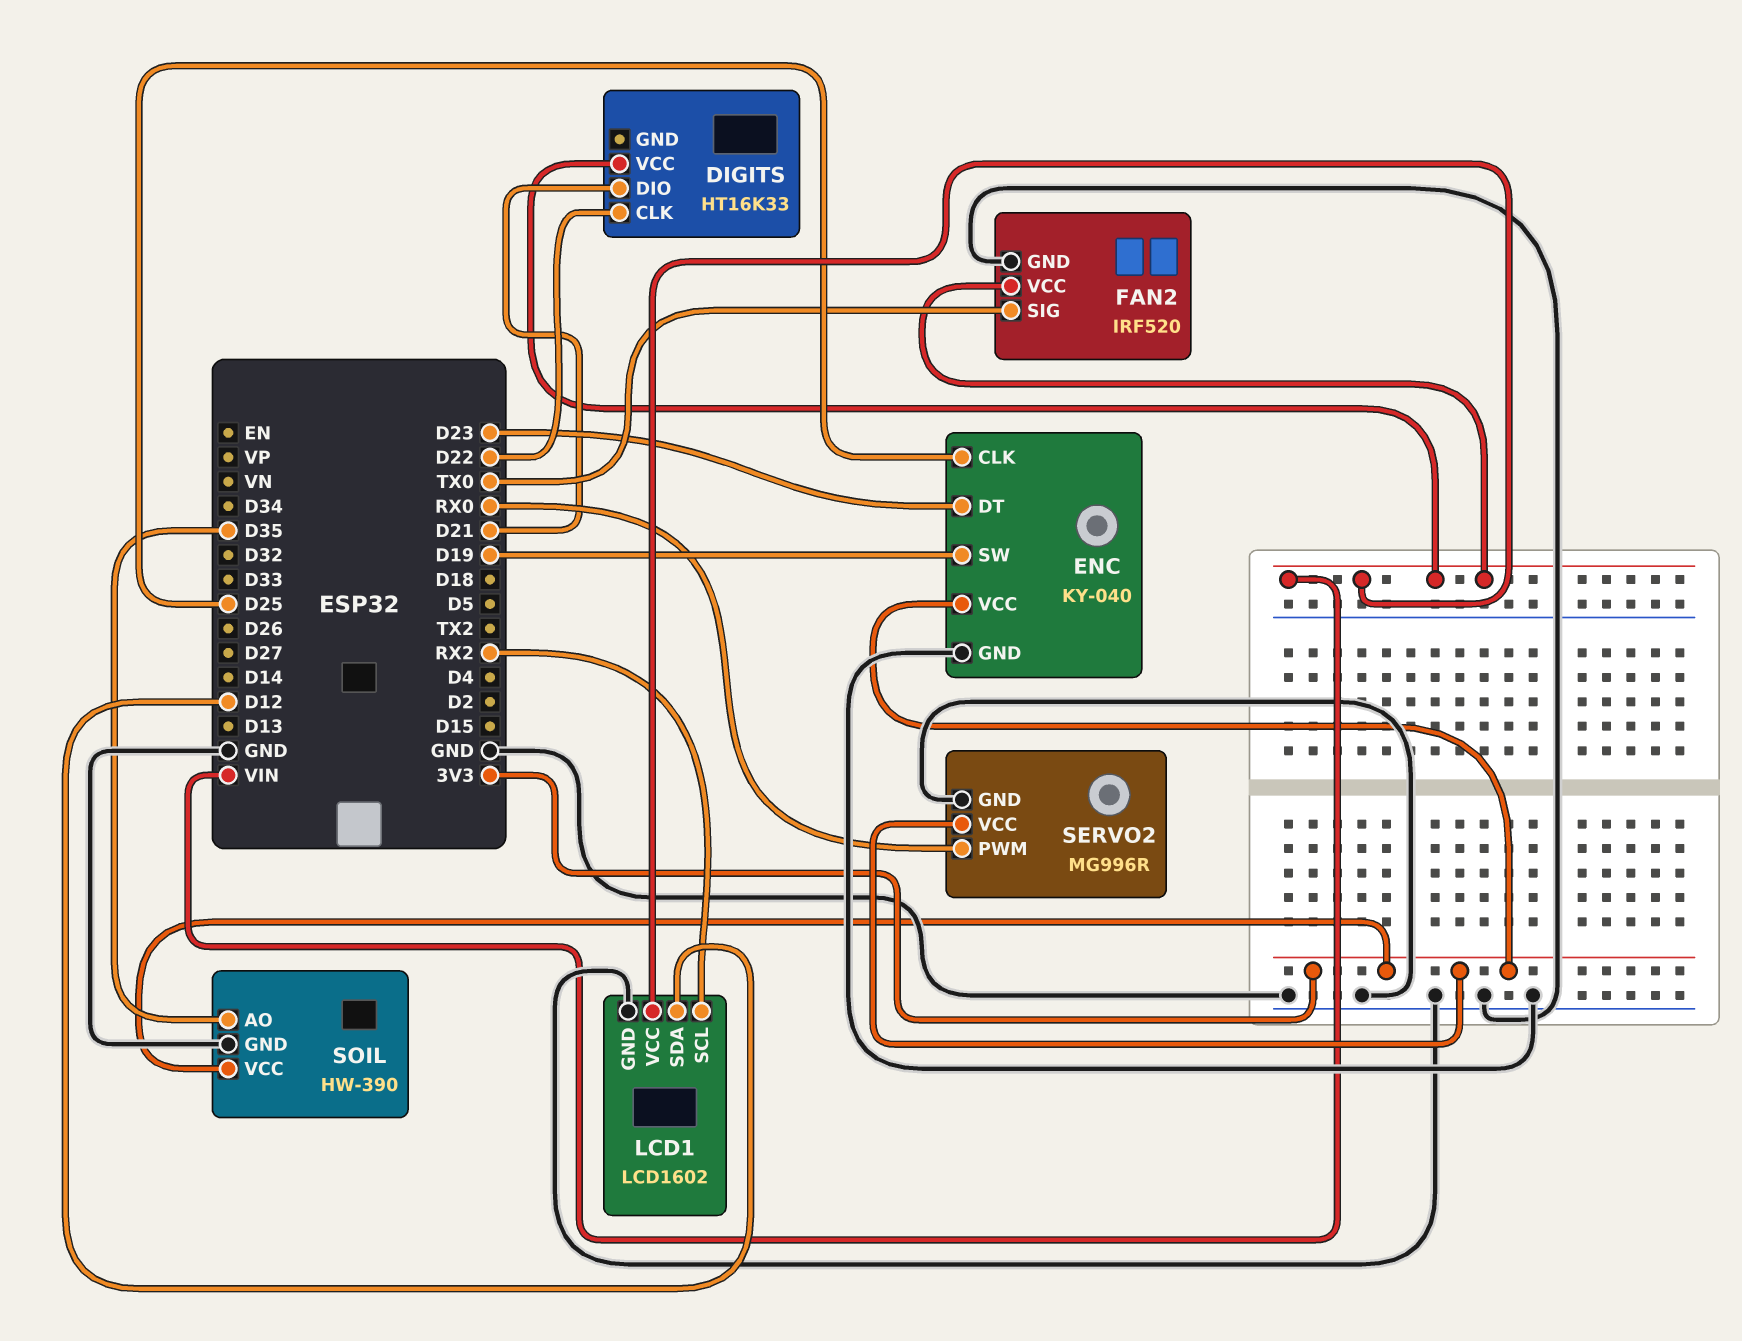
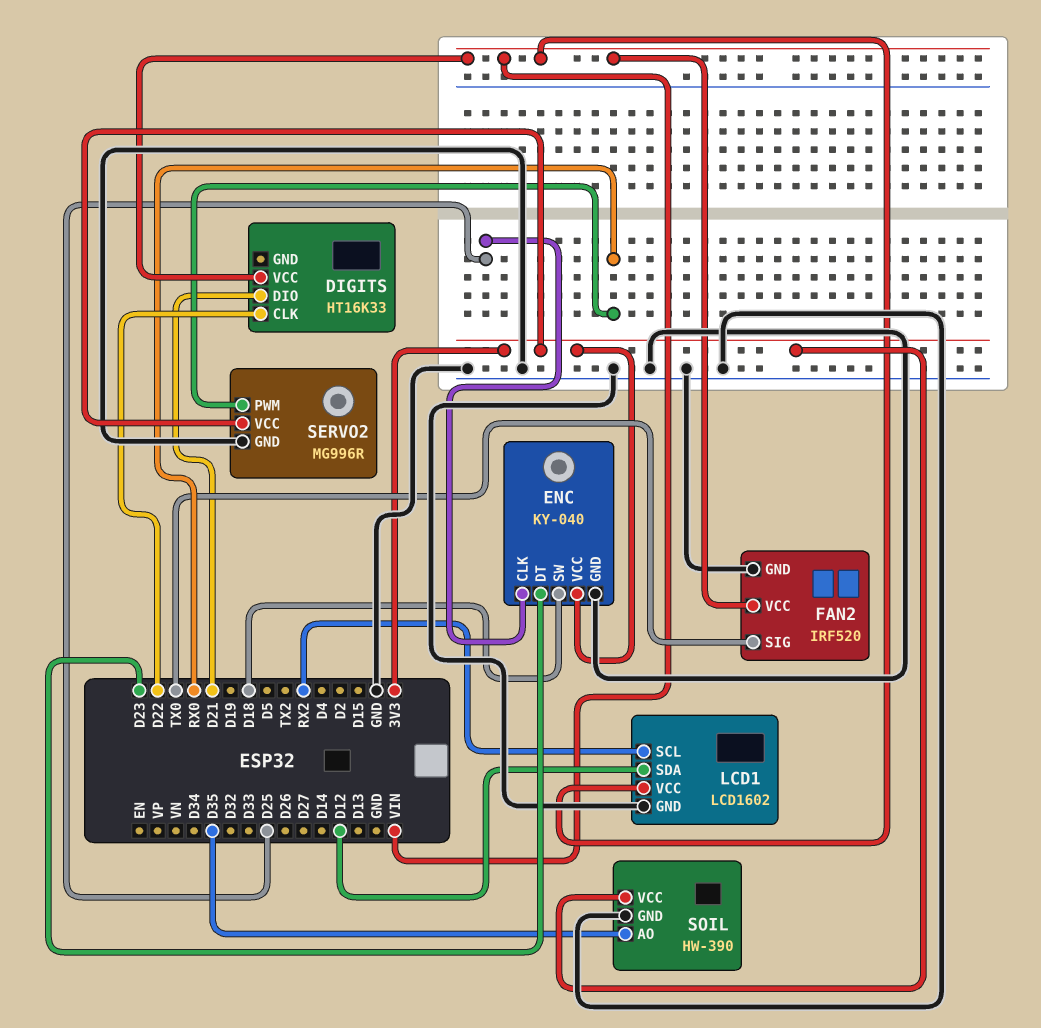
ENC pin SW: D19 -> D18

